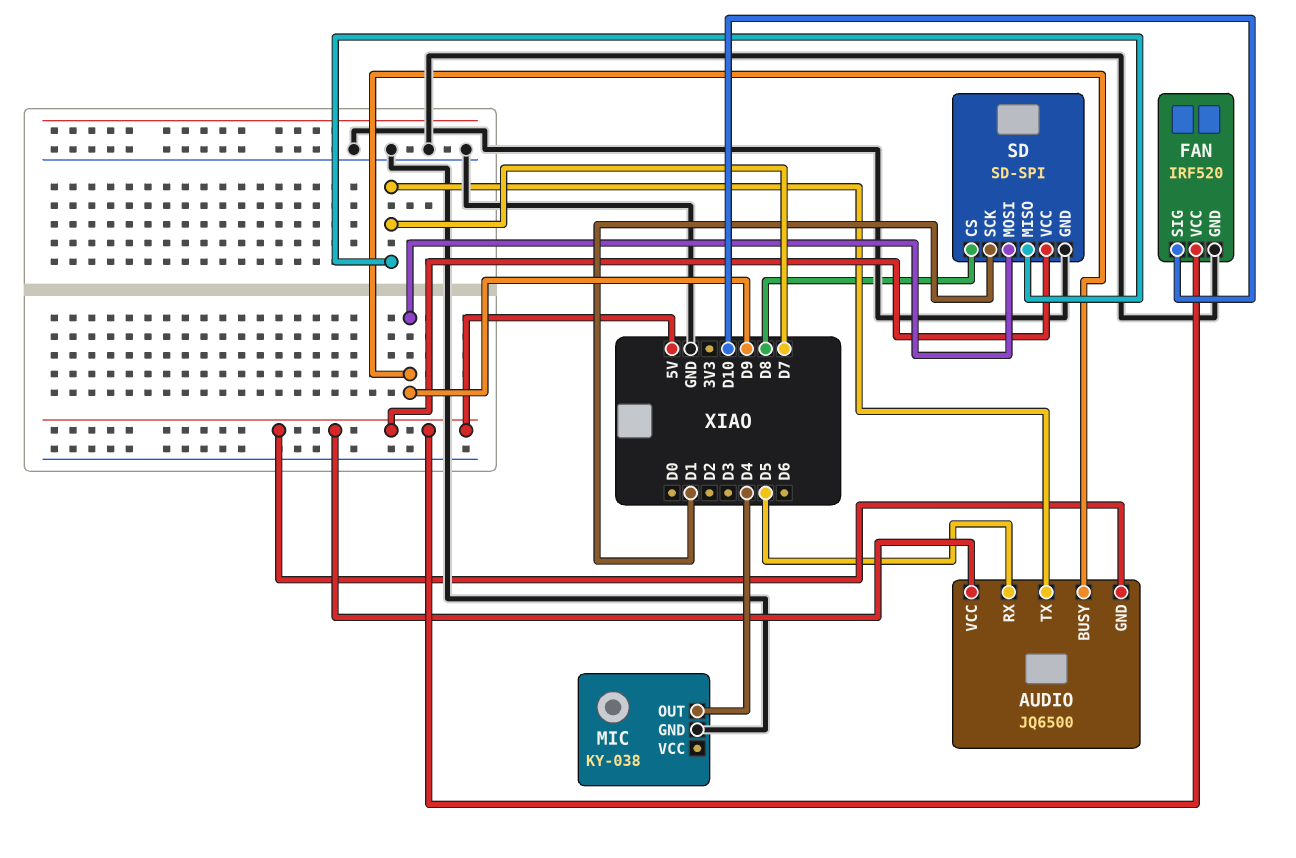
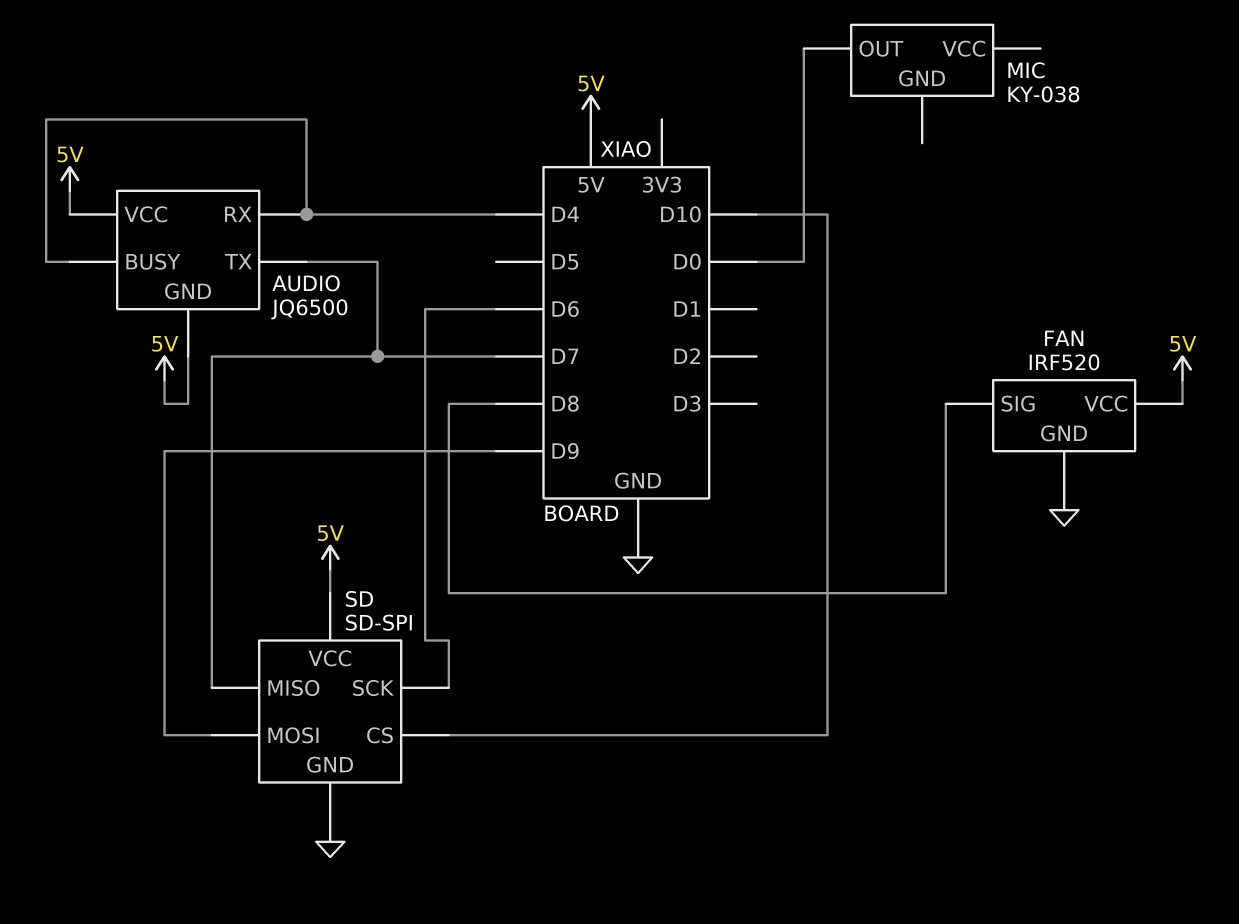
AUDIO pin BUSY: D9 -> D4
AUDIO pin RX: D5 -> D4
FAN pin SIG: D10 -> D8
MIC pin GND: GND -> none
MIC pin OUT: D4 -> D0
SD pin CS: D8 -> D10
SD pin SCK: D1 -> D6

